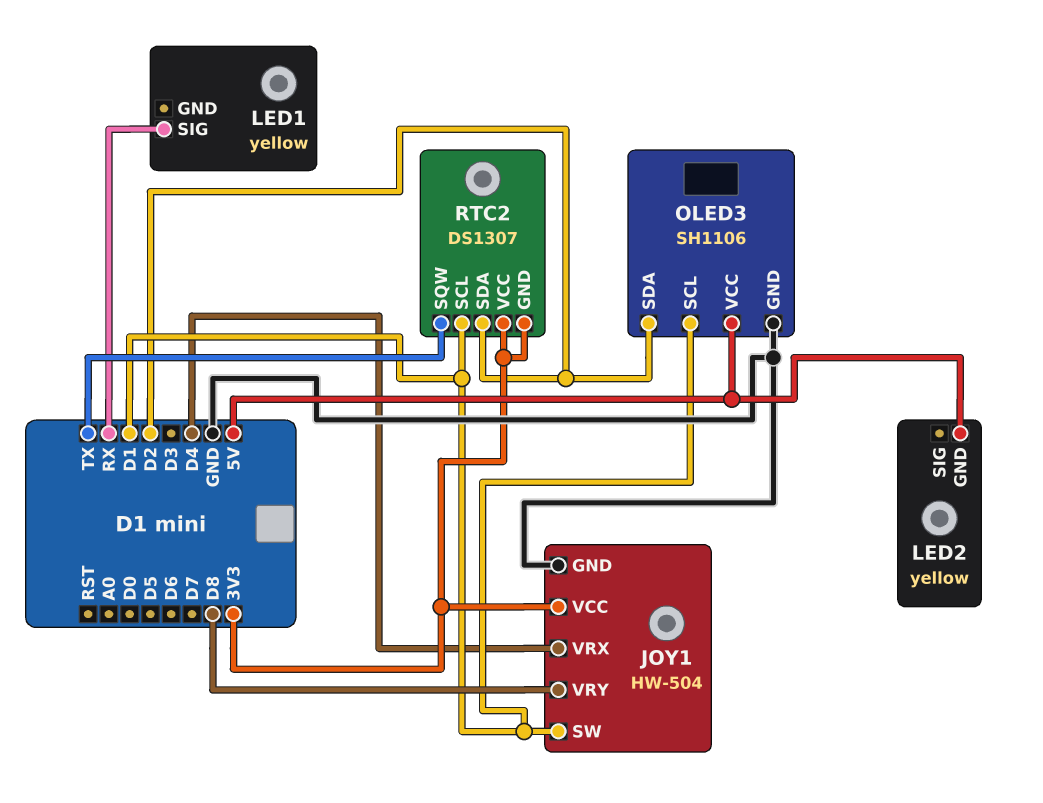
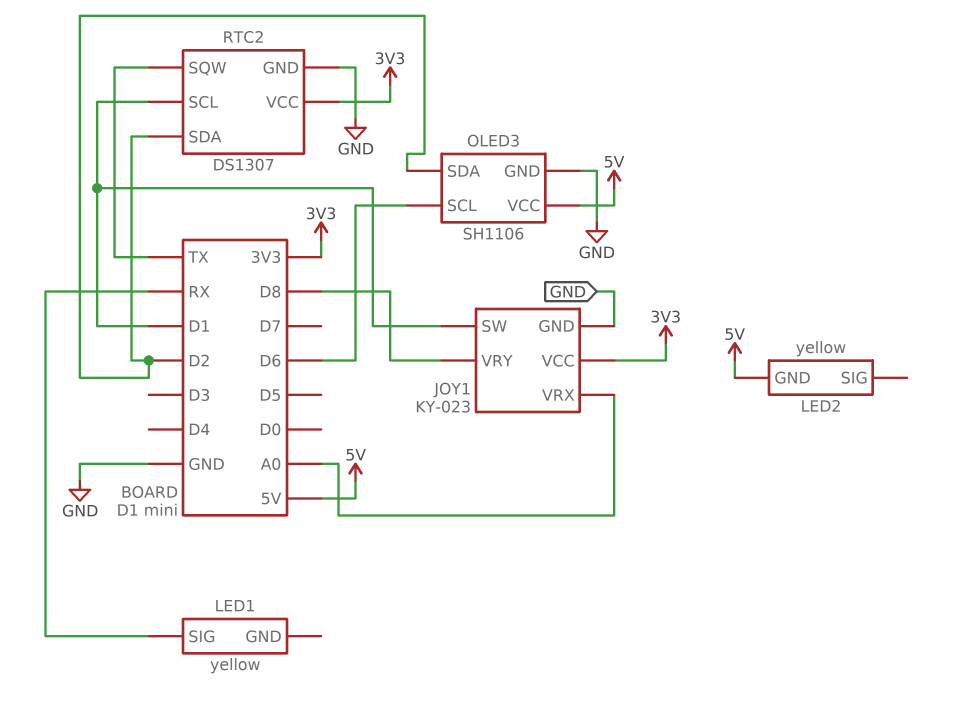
JOY1: HW-504 -> KY-023
JOY1 pin VRX: D4 -> A0
OLED3 pin SCL: D1 -> D6
RTC2 pin GND: 3V3 -> GND

